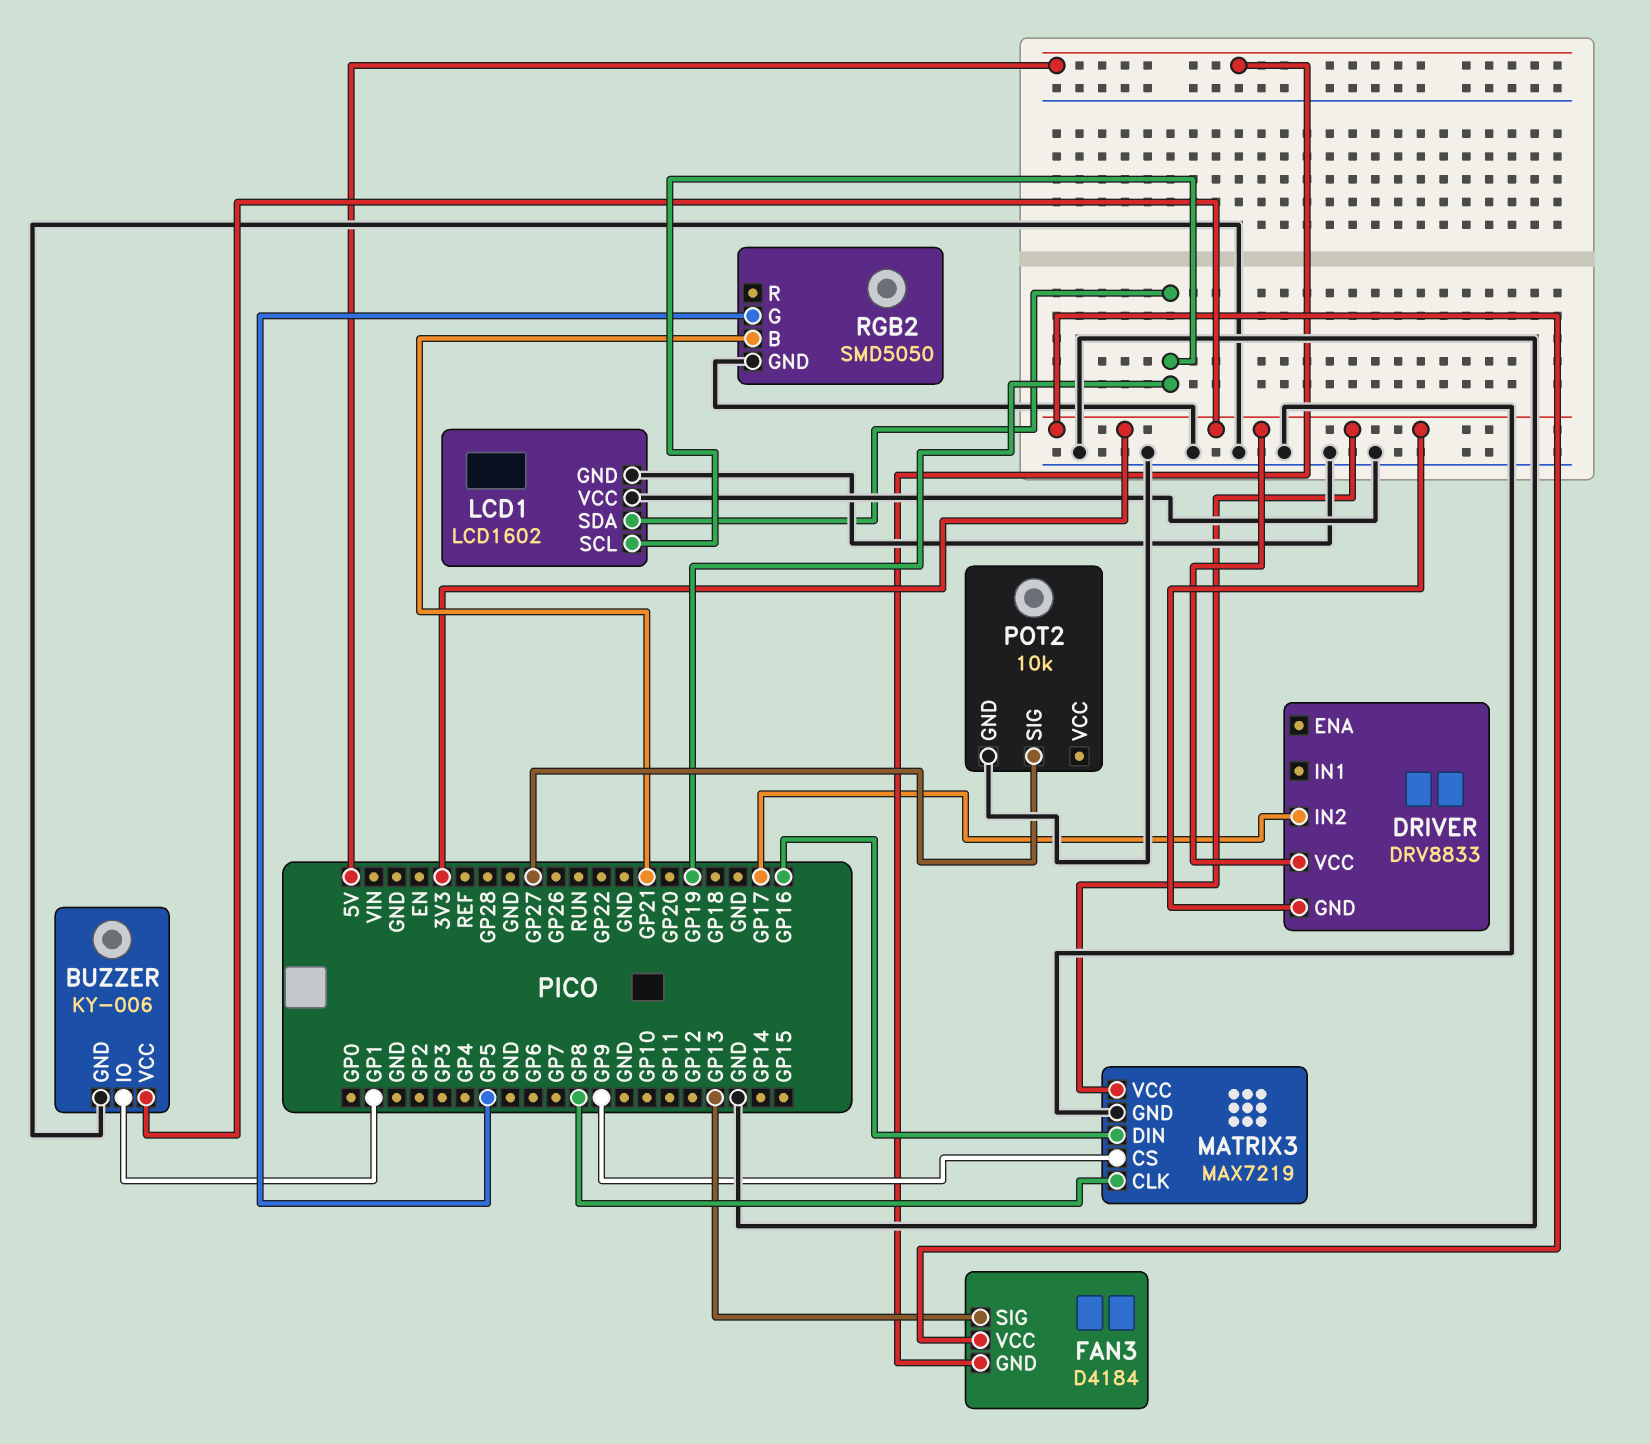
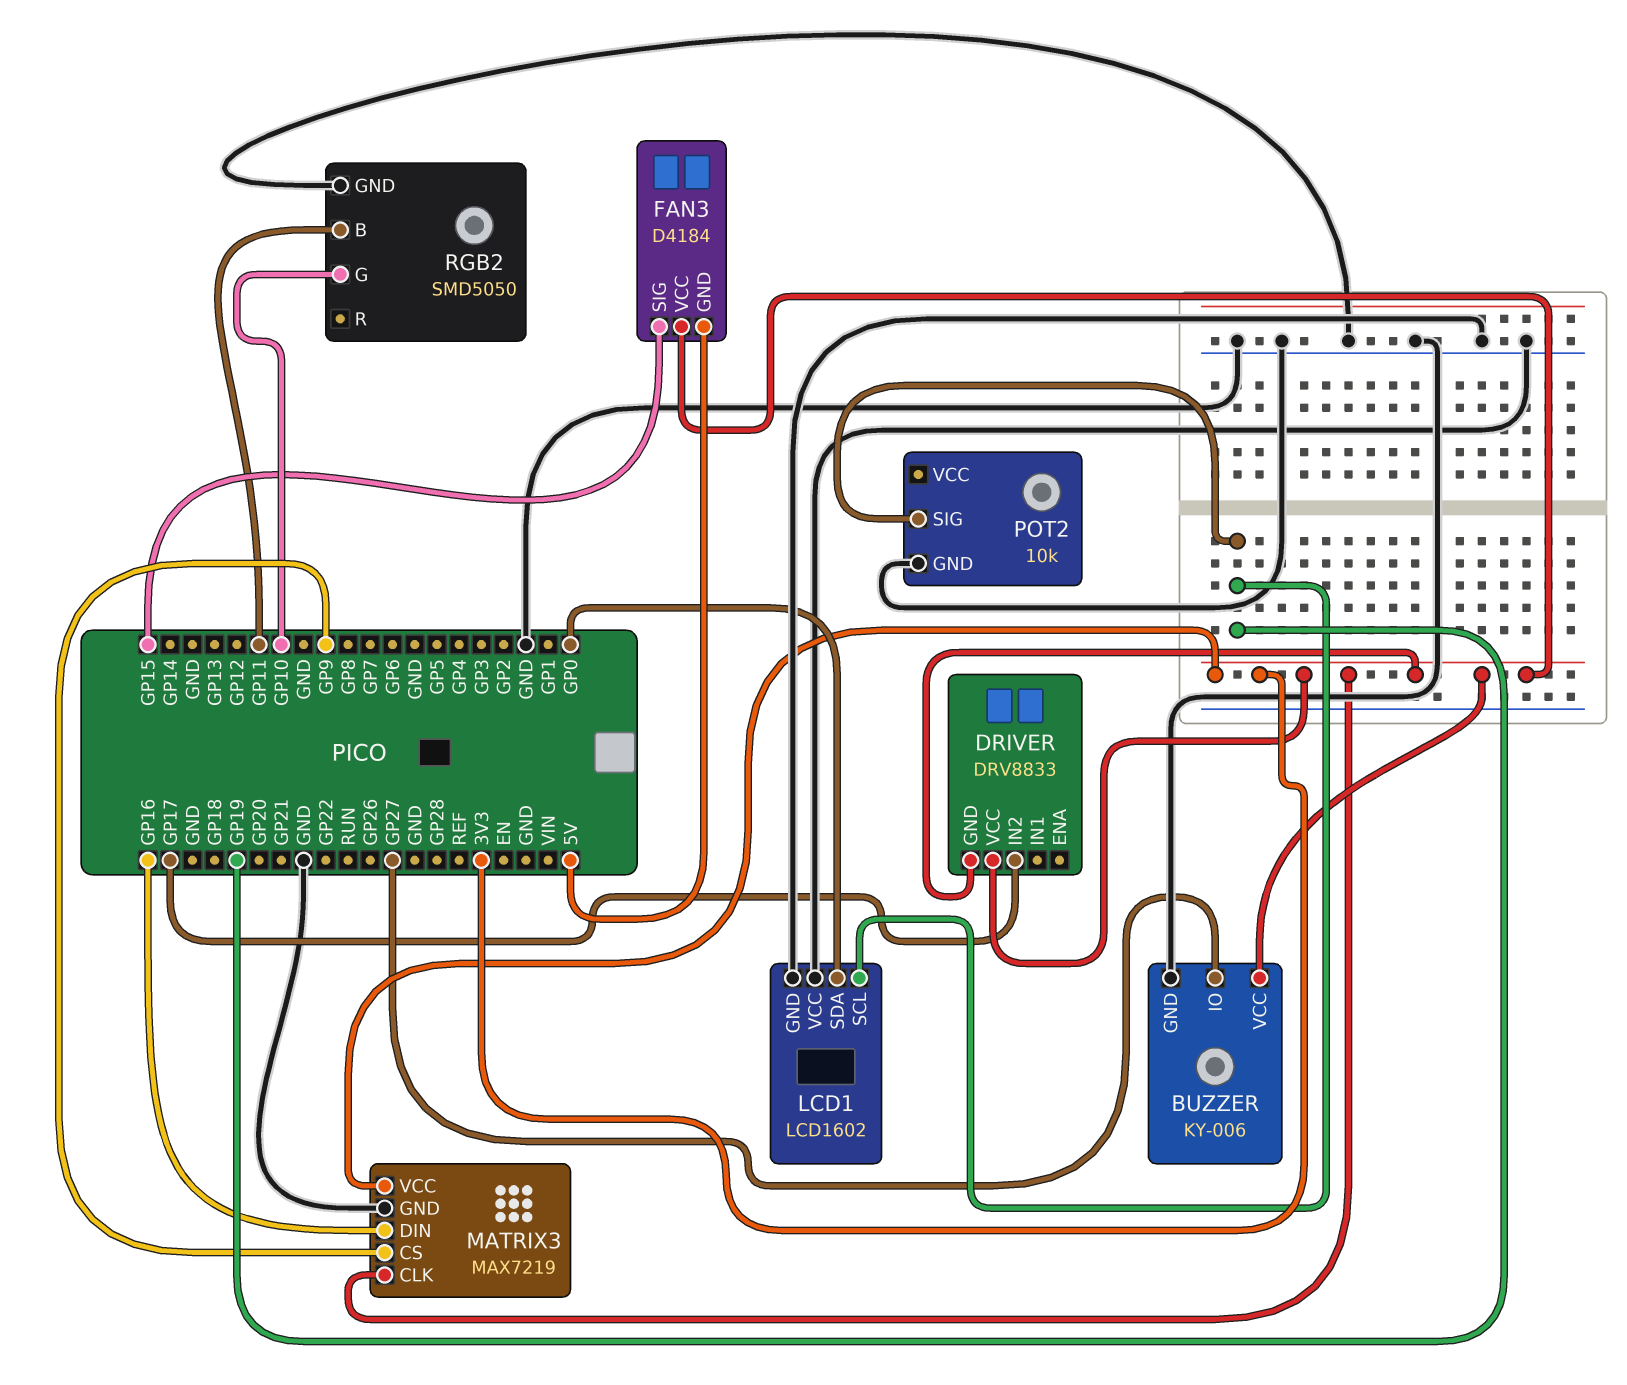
BUZZER pin IO: GP1 -> GP27
FAN3 pin SIG: GP13 -> GP15
LCD1 pin SDA: GP19 -> GP0
MATRIX3 pin CLK: GP8 -> 3V3
POT2 pin SIG: GP27 -> GP19
RGB2 pin B: GP21 -> GP11
RGB2 pin G: GP5 -> GP10

